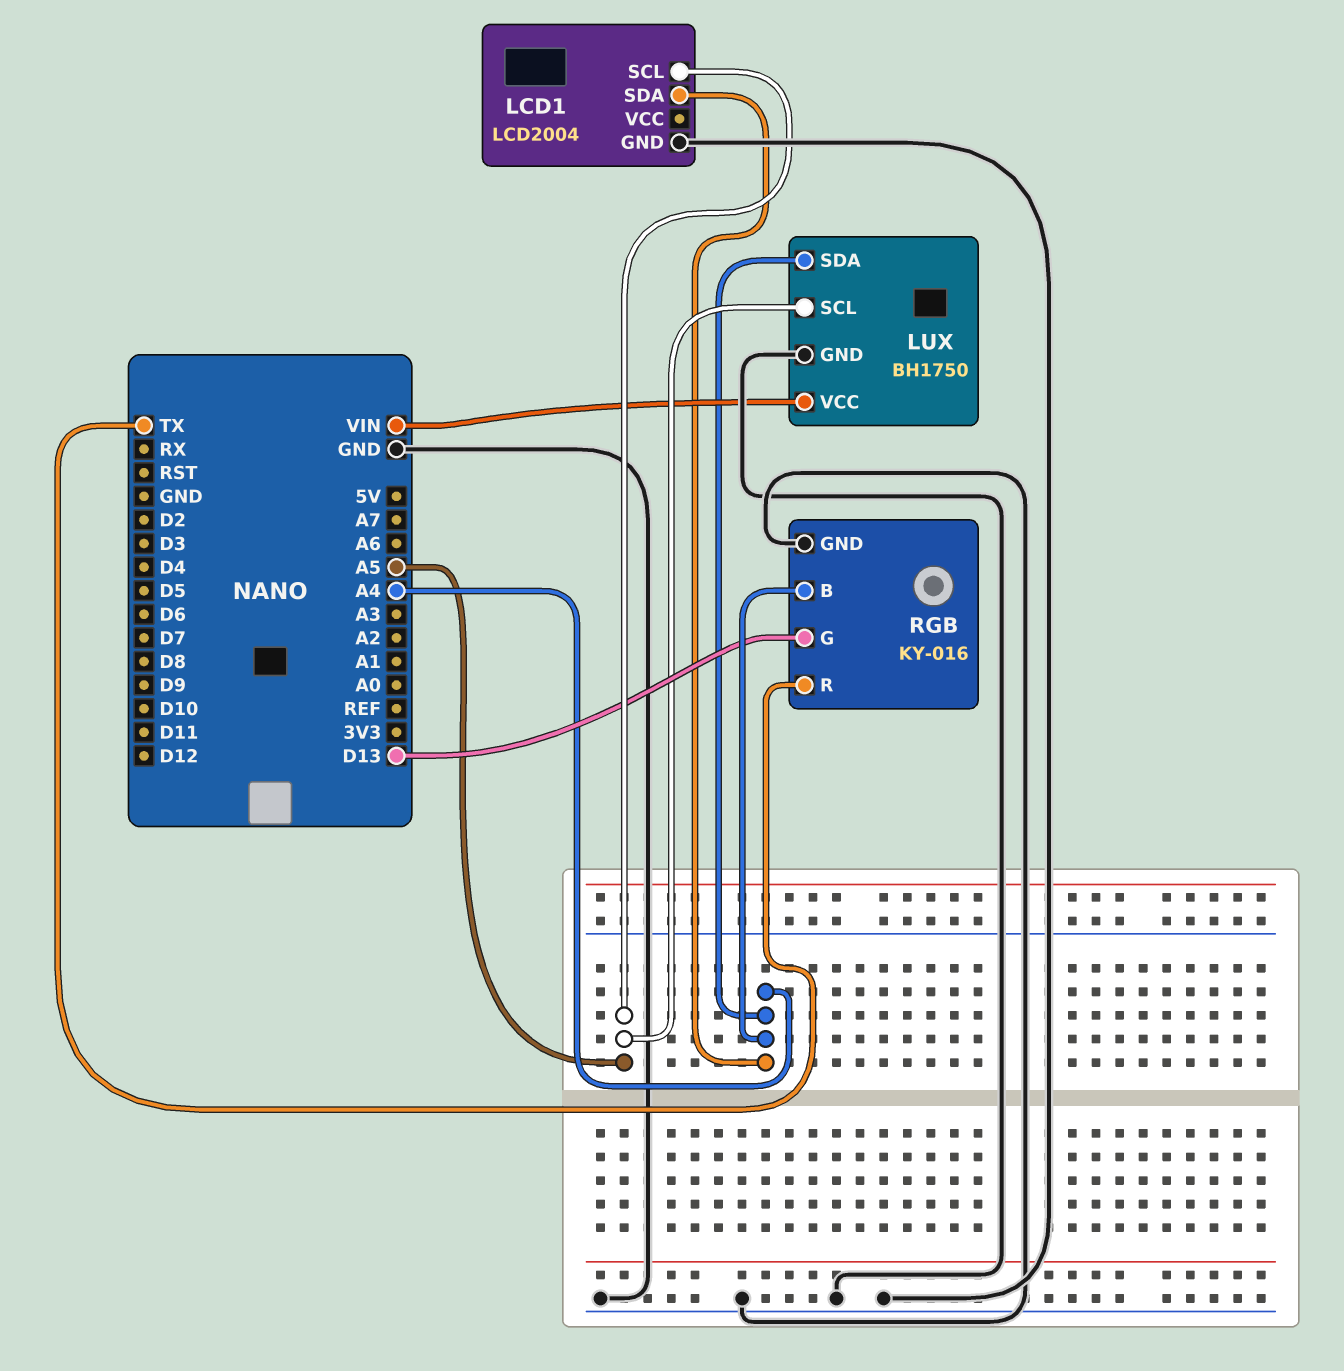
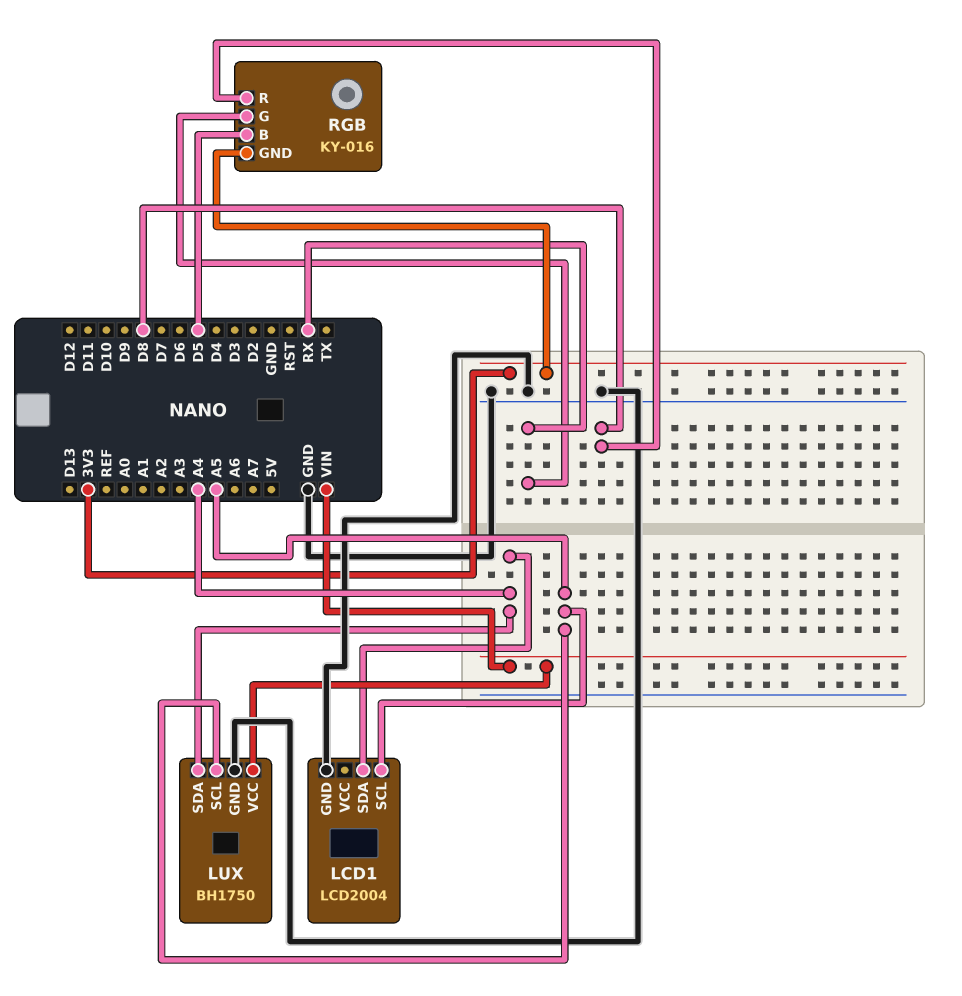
RGB pin B: A4 -> D5
RGB pin G: D13 -> RX
RGB pin GND: GND -> 3V3
RGB pin R: TX -> D8

